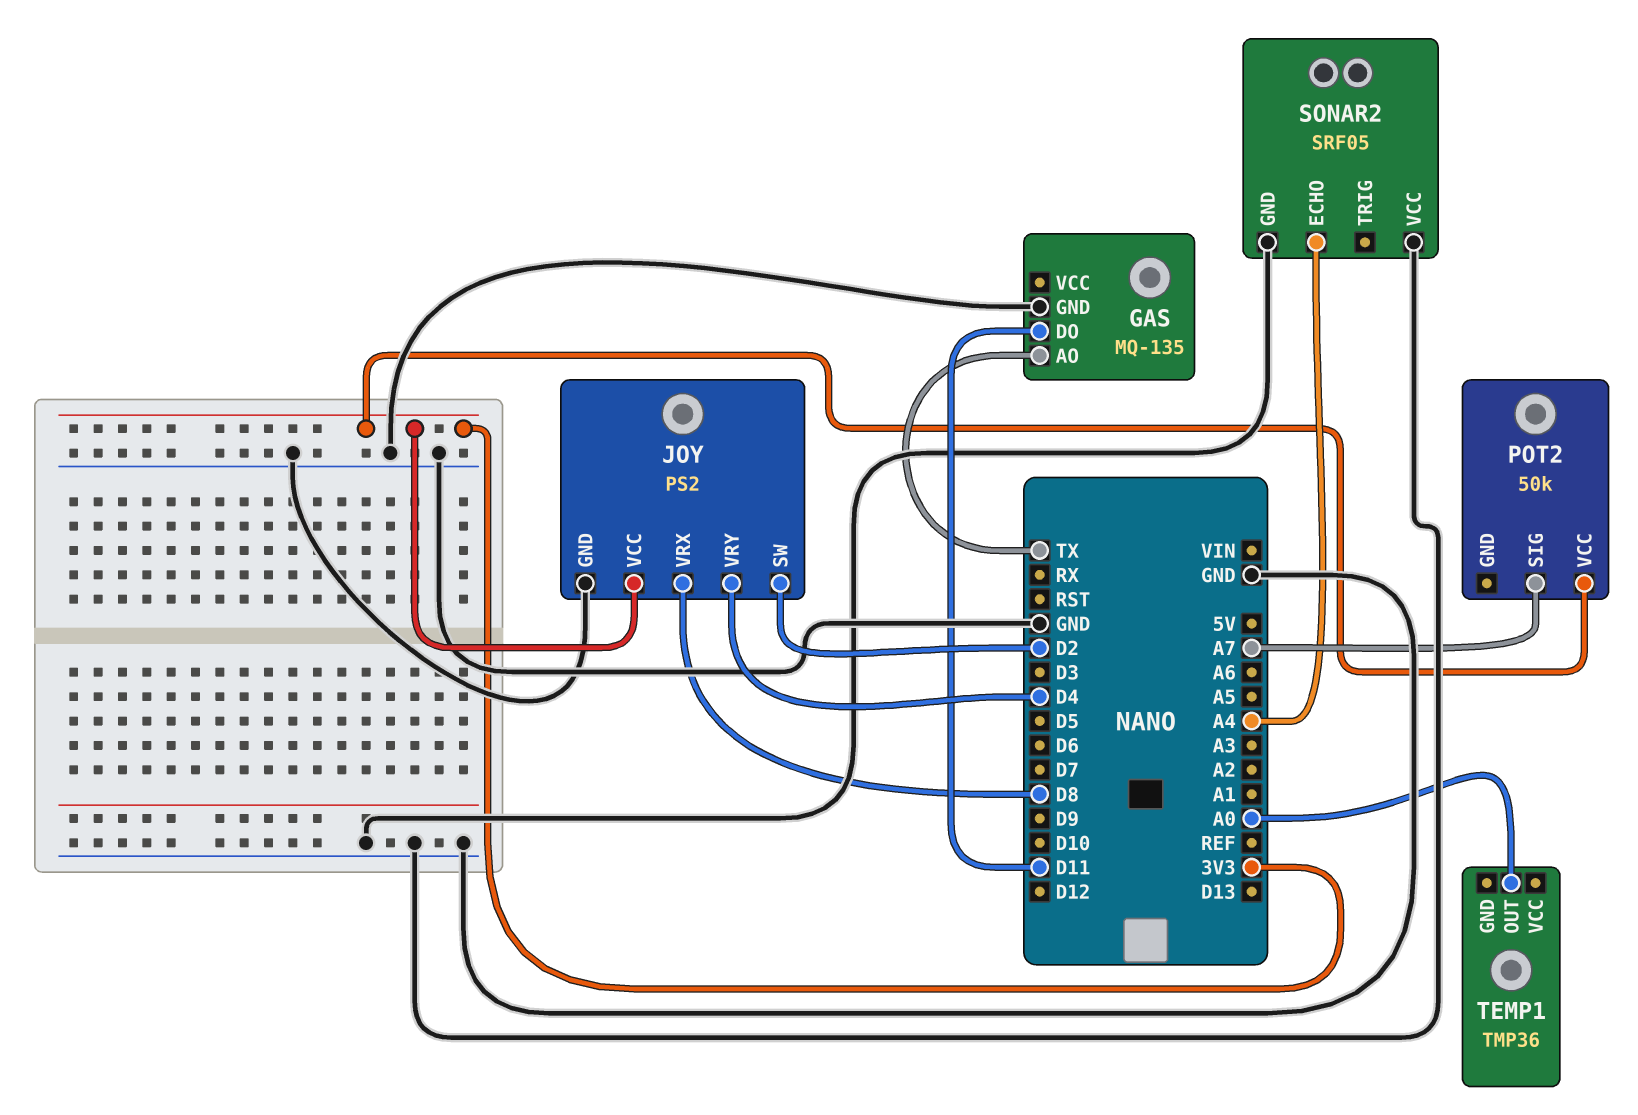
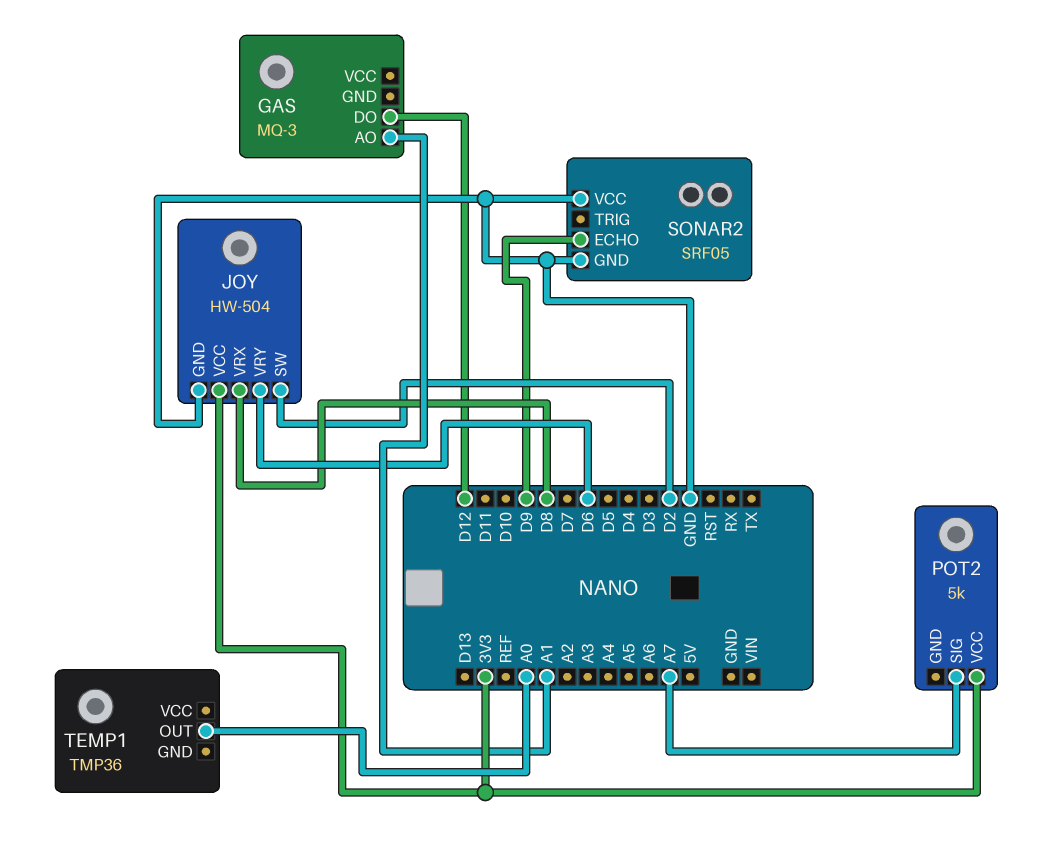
GAS: MQ-135 -> MQ-3
GAS pin AO: TX -> A1
GAS pin DO: D11 -> D12
GAS pin GND: GND -> none
JOY: PS2 -> HW-504
JOY pin VRY: D4 -> D6
POT2: 50k -> 5k
SONAR2 pin ECHO: A4 -> D9

